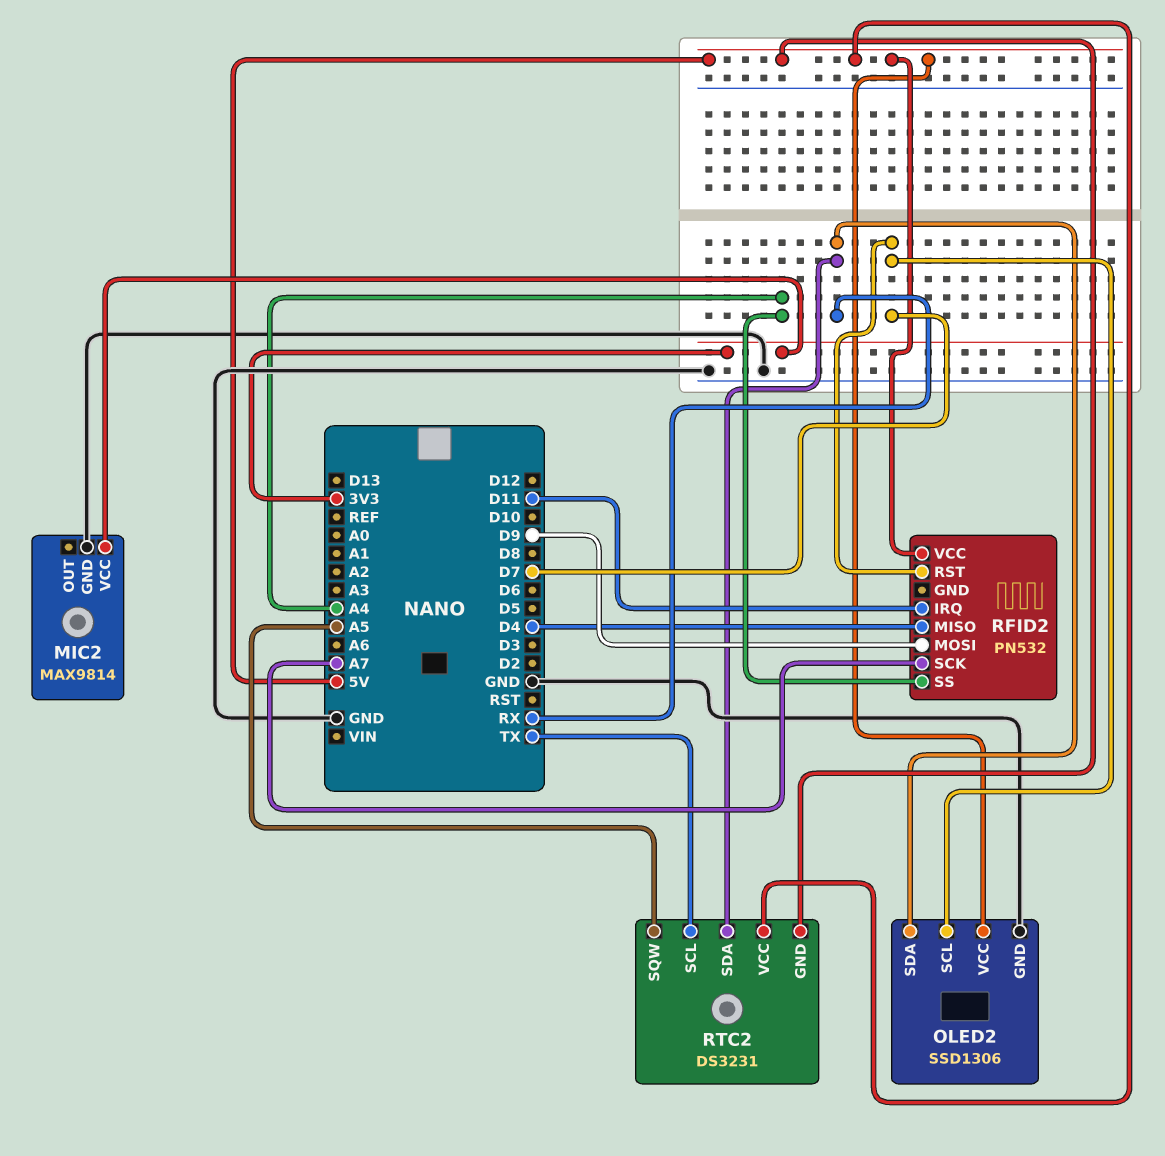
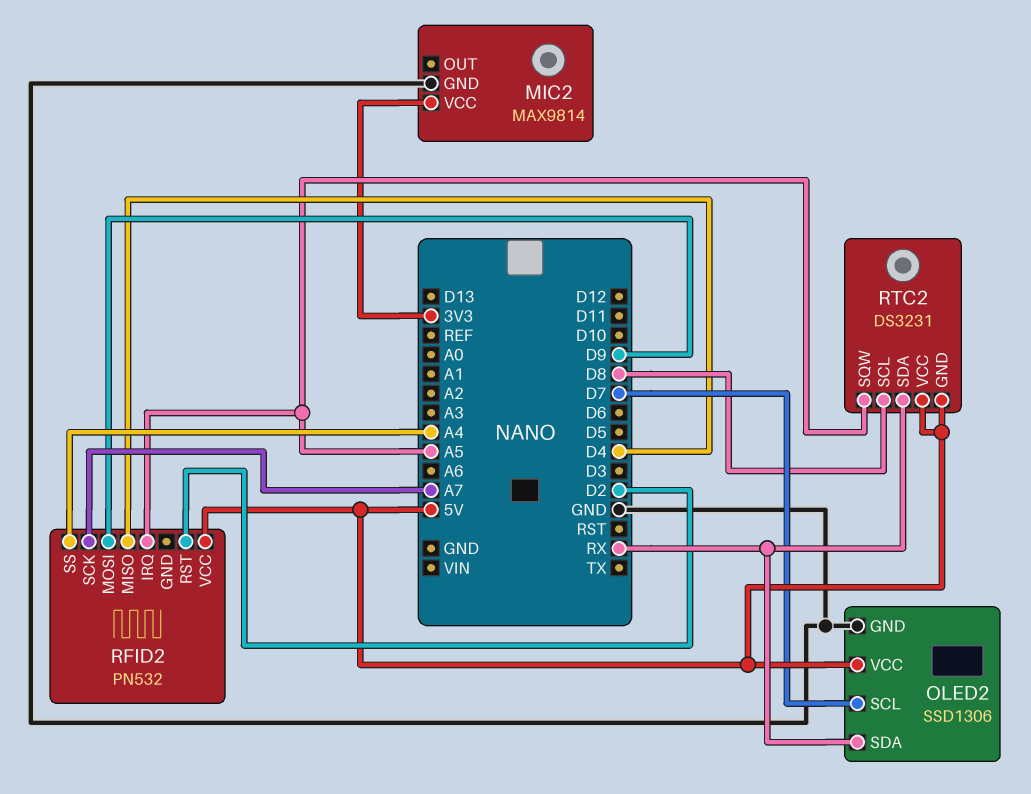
RFID2 pin IRQ: D11 -> A5
RFID2 pin RST: D7 -> D2
RTC2 pin SCL: TX -> D8

